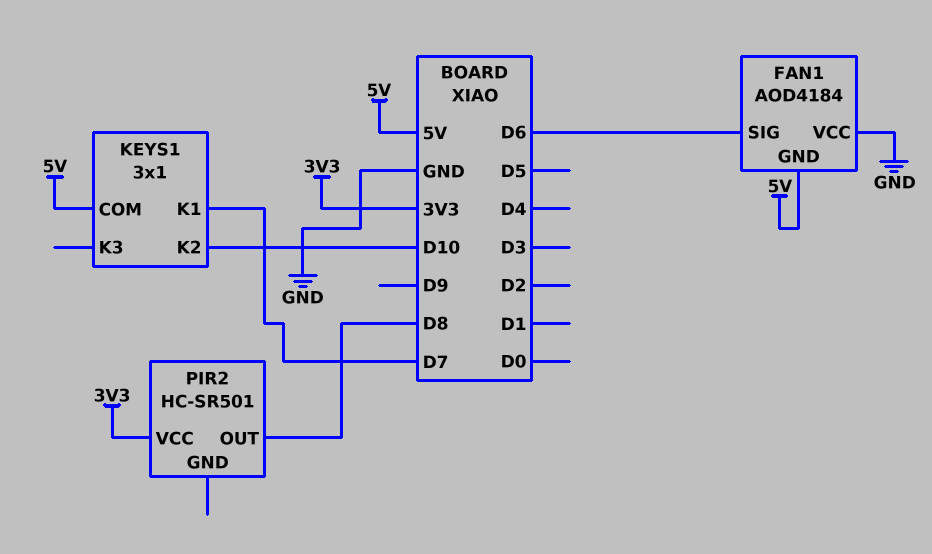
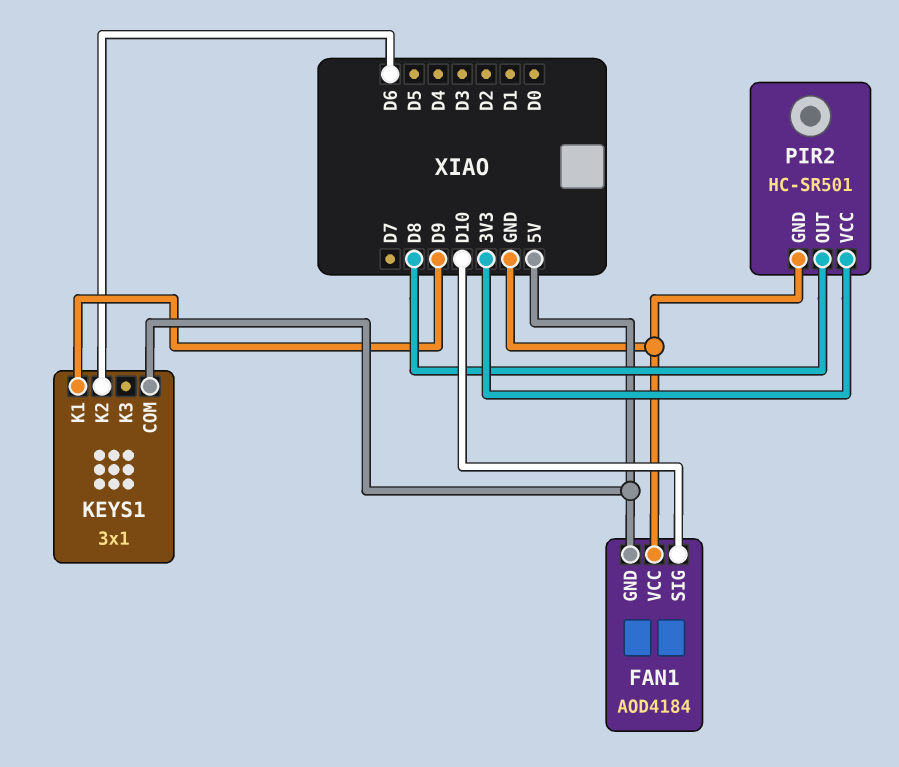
FAN1 pin SIG: D6 -> D10
KEYS1 pin K1: D7 -> D9
KEYS1 pin K2: D10 -> D6
PIR2 pin GND: none -> GND

